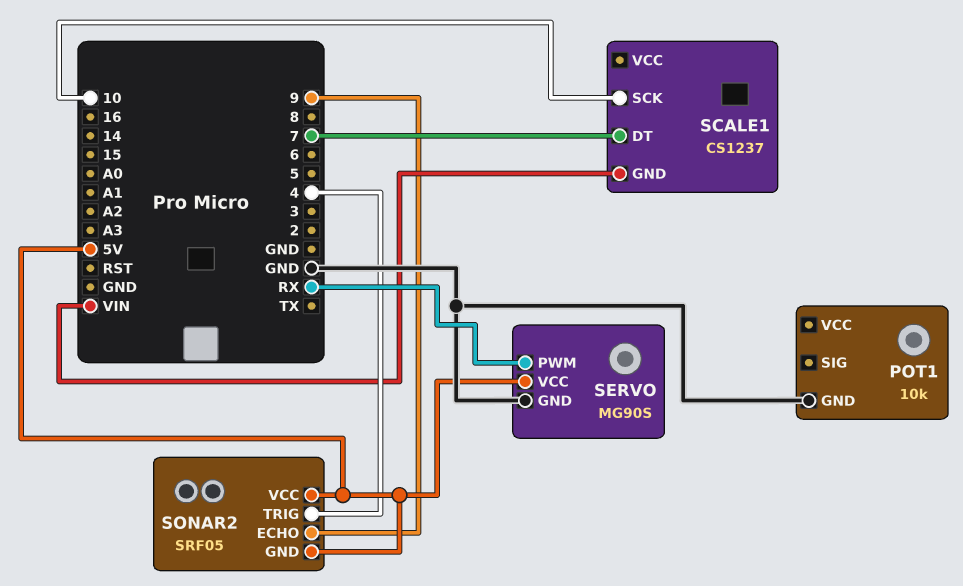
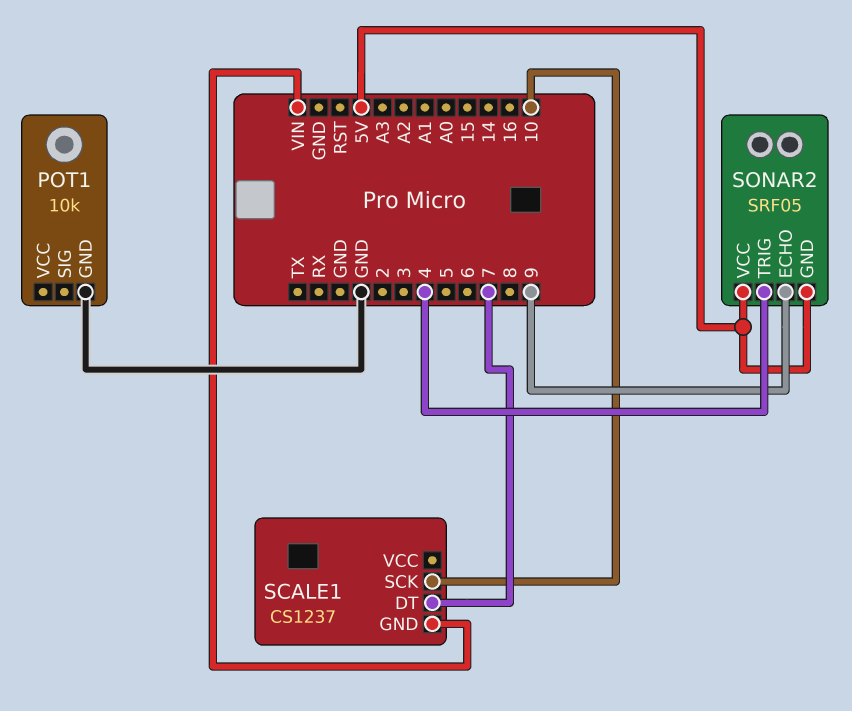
SERVO: MG90S -> none
SERVO pin GND: GND -> none
SERVO pin PWM: RX -> none
SERVO pin VCC: 5V -> none

